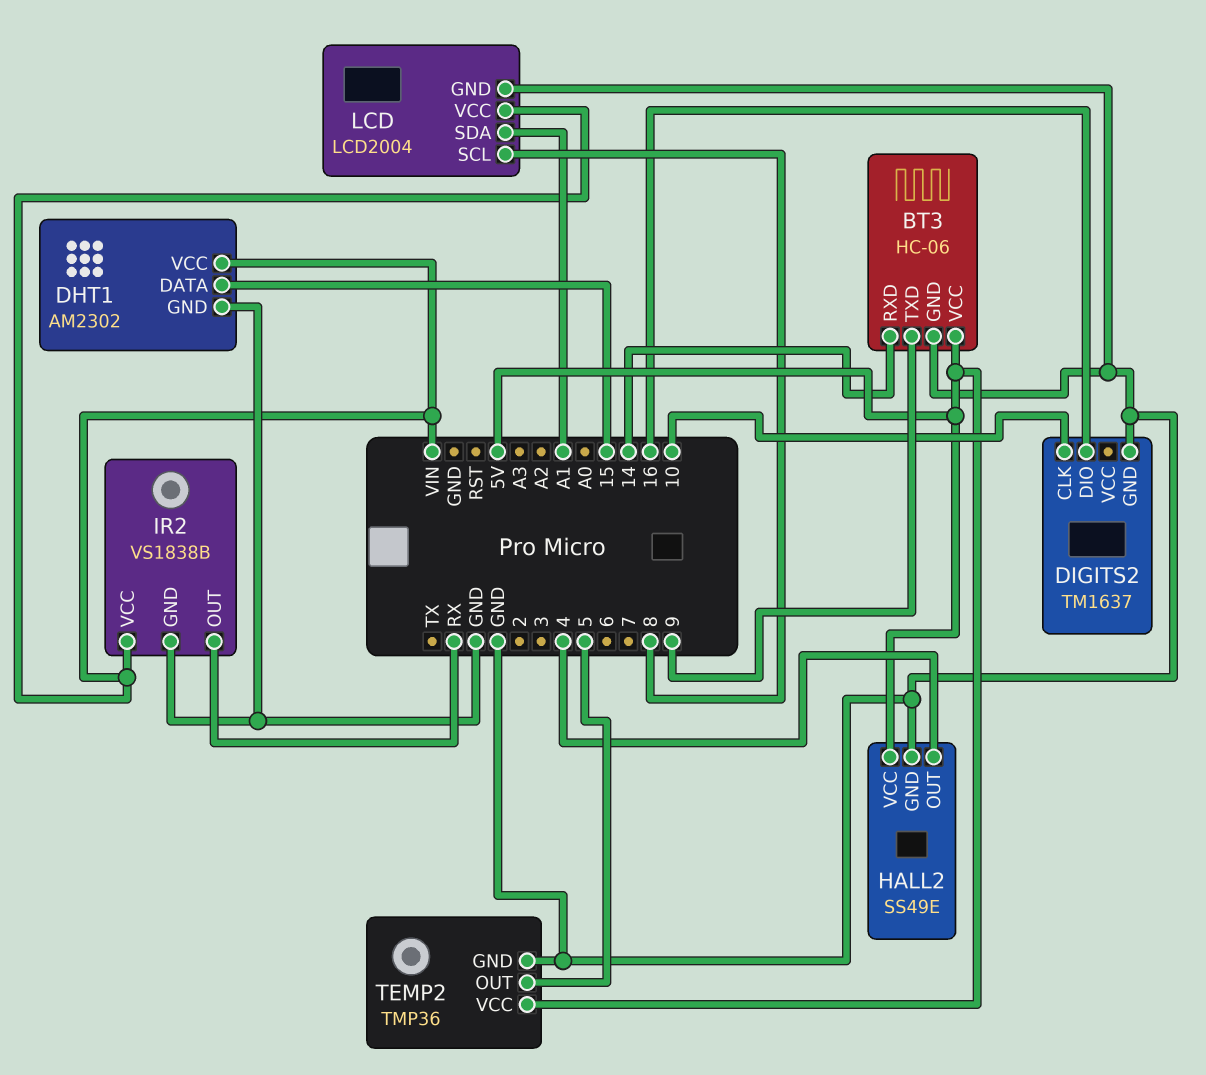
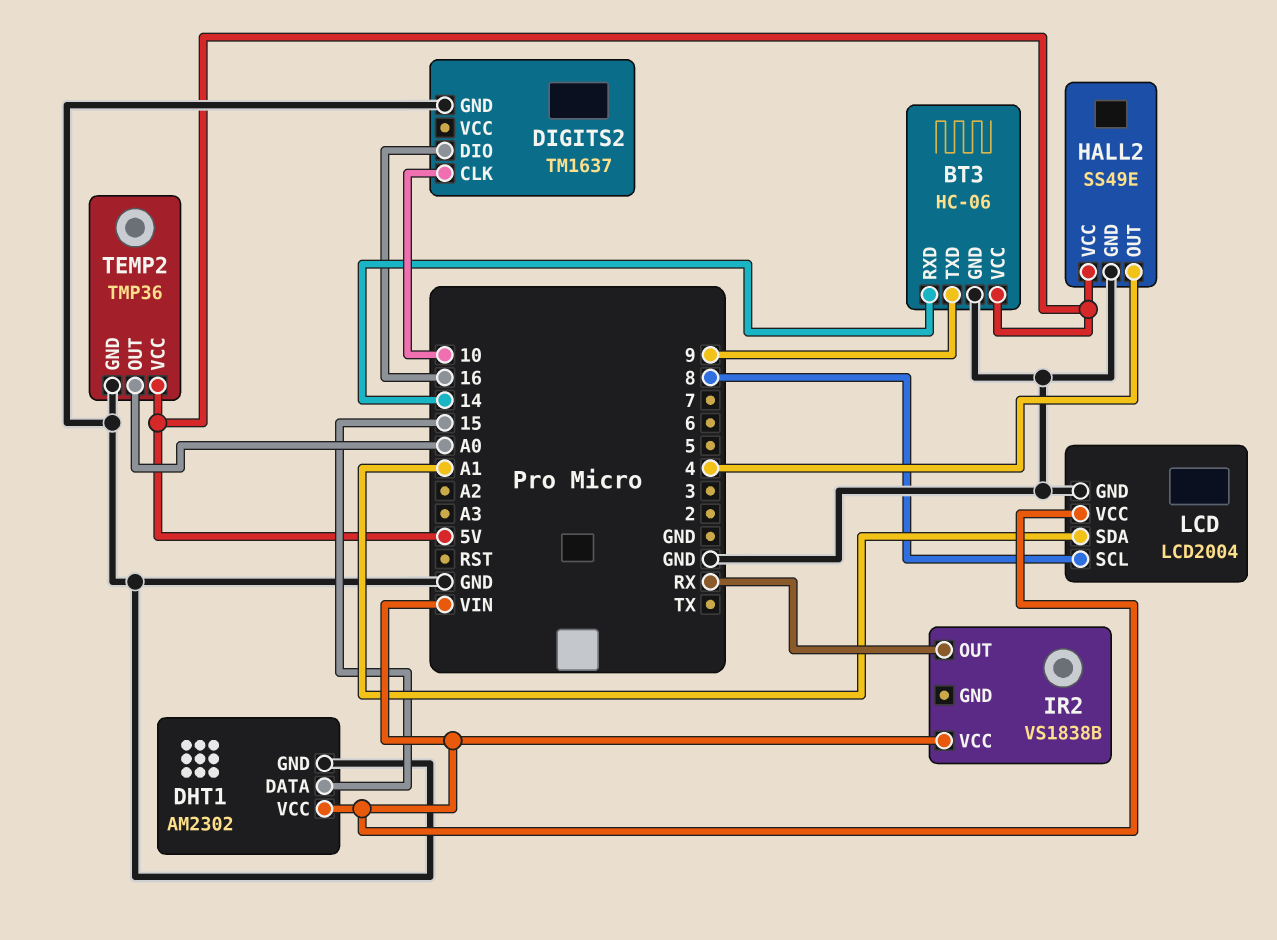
IR2 pin GND: GND -> none
TEMP2 pin OUT: 5 -> A0

